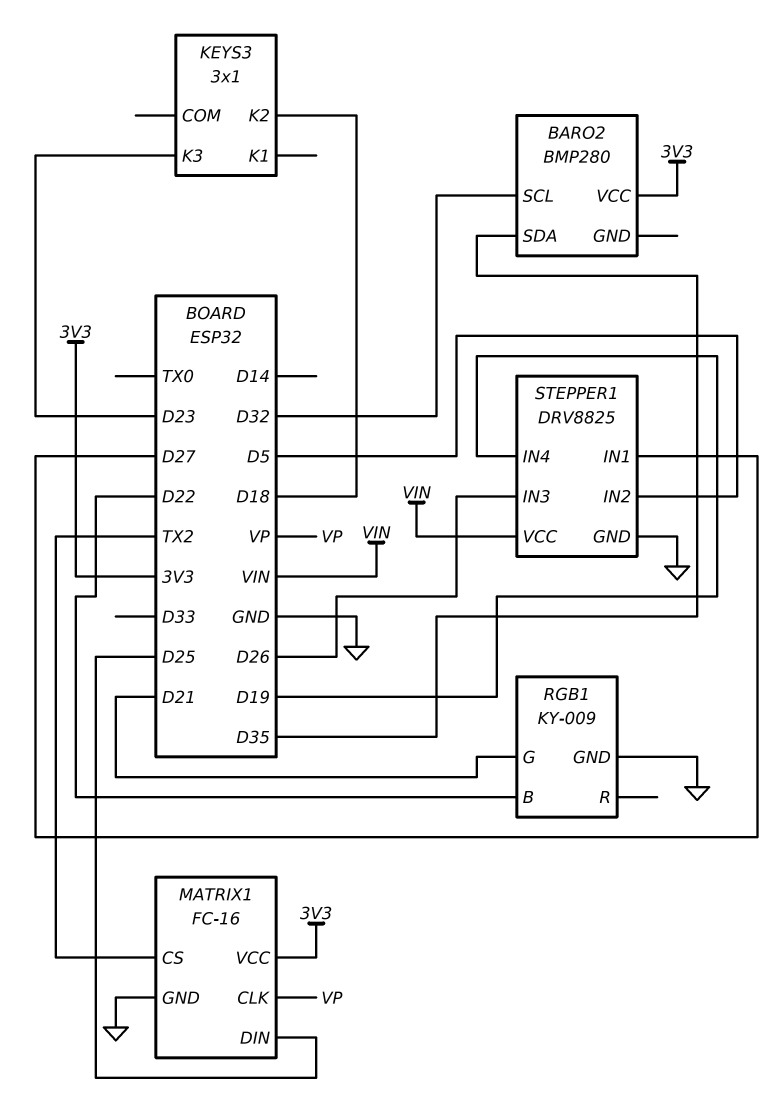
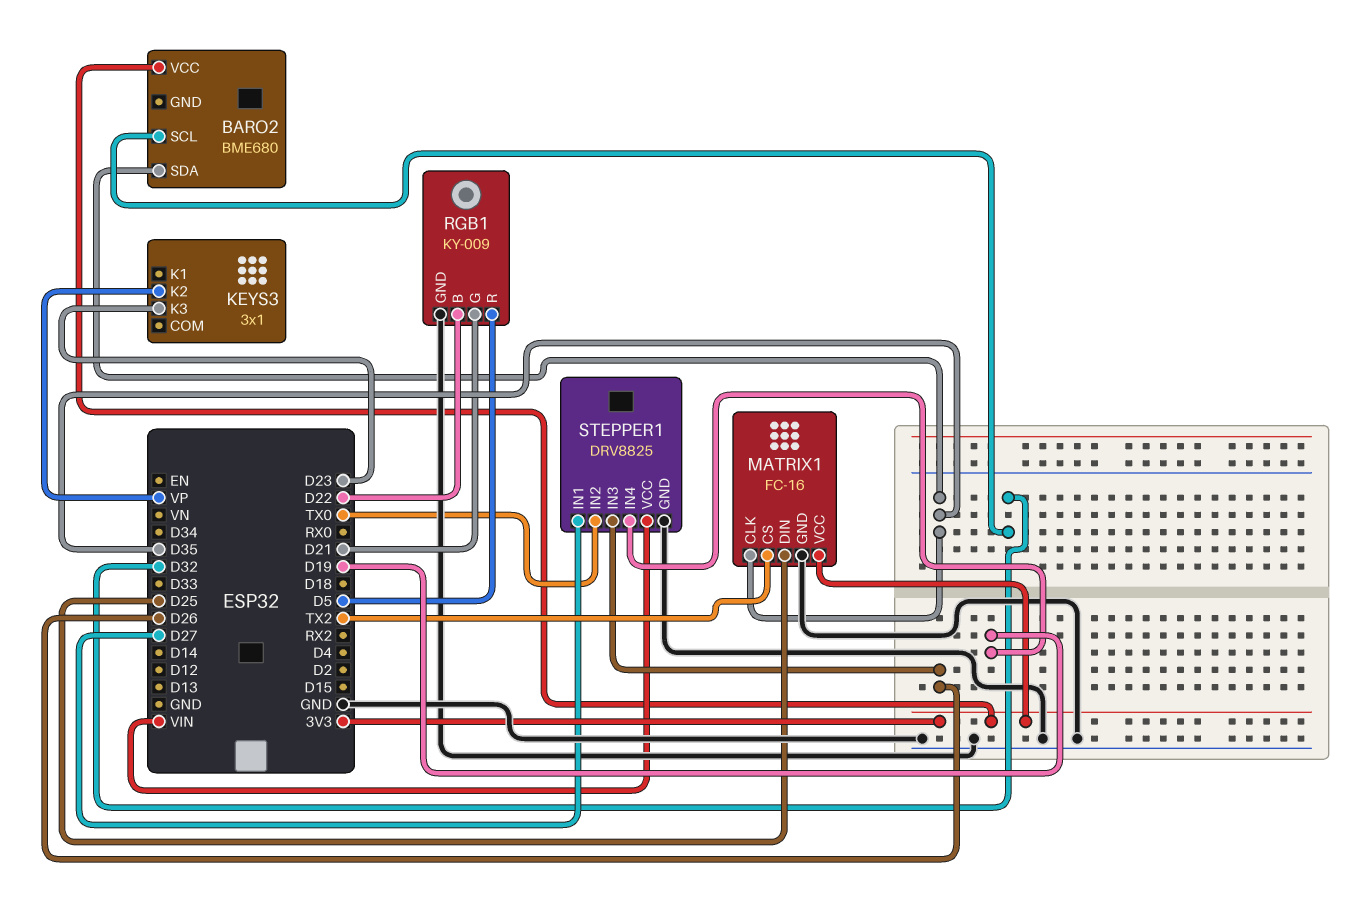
BARO2: BMP280 -> BME680
KEYS3 pin K2: D18 -> VP
MATRIX1 pin CLK: VP -> D35
RGB1 pin R: none -> D5
STEPPER1 pin IN2: D5 -> TX0

